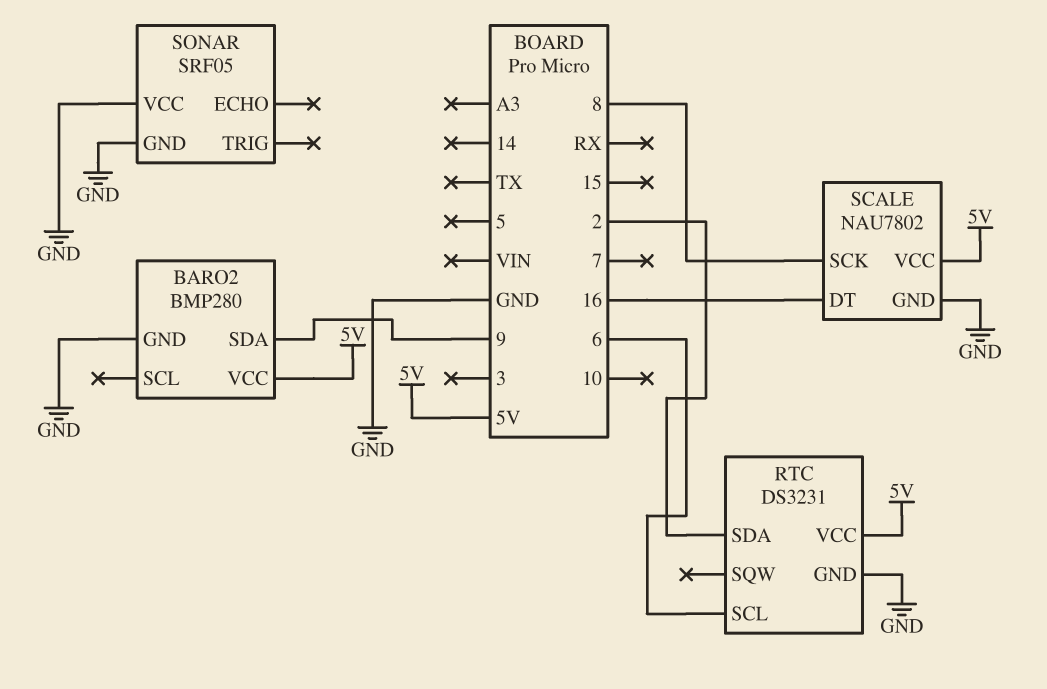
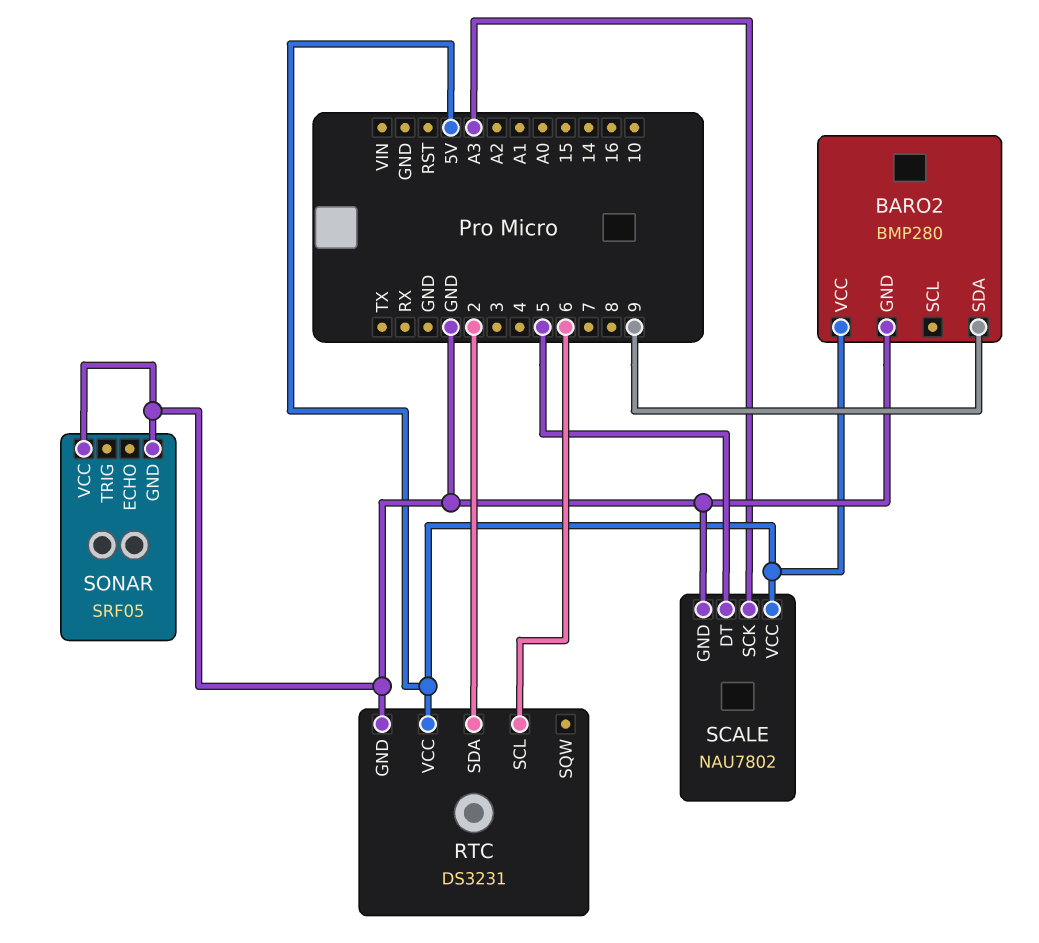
SCALE pin DT: 16 -> 5
SCALE pin SCK: 8 -> A3

